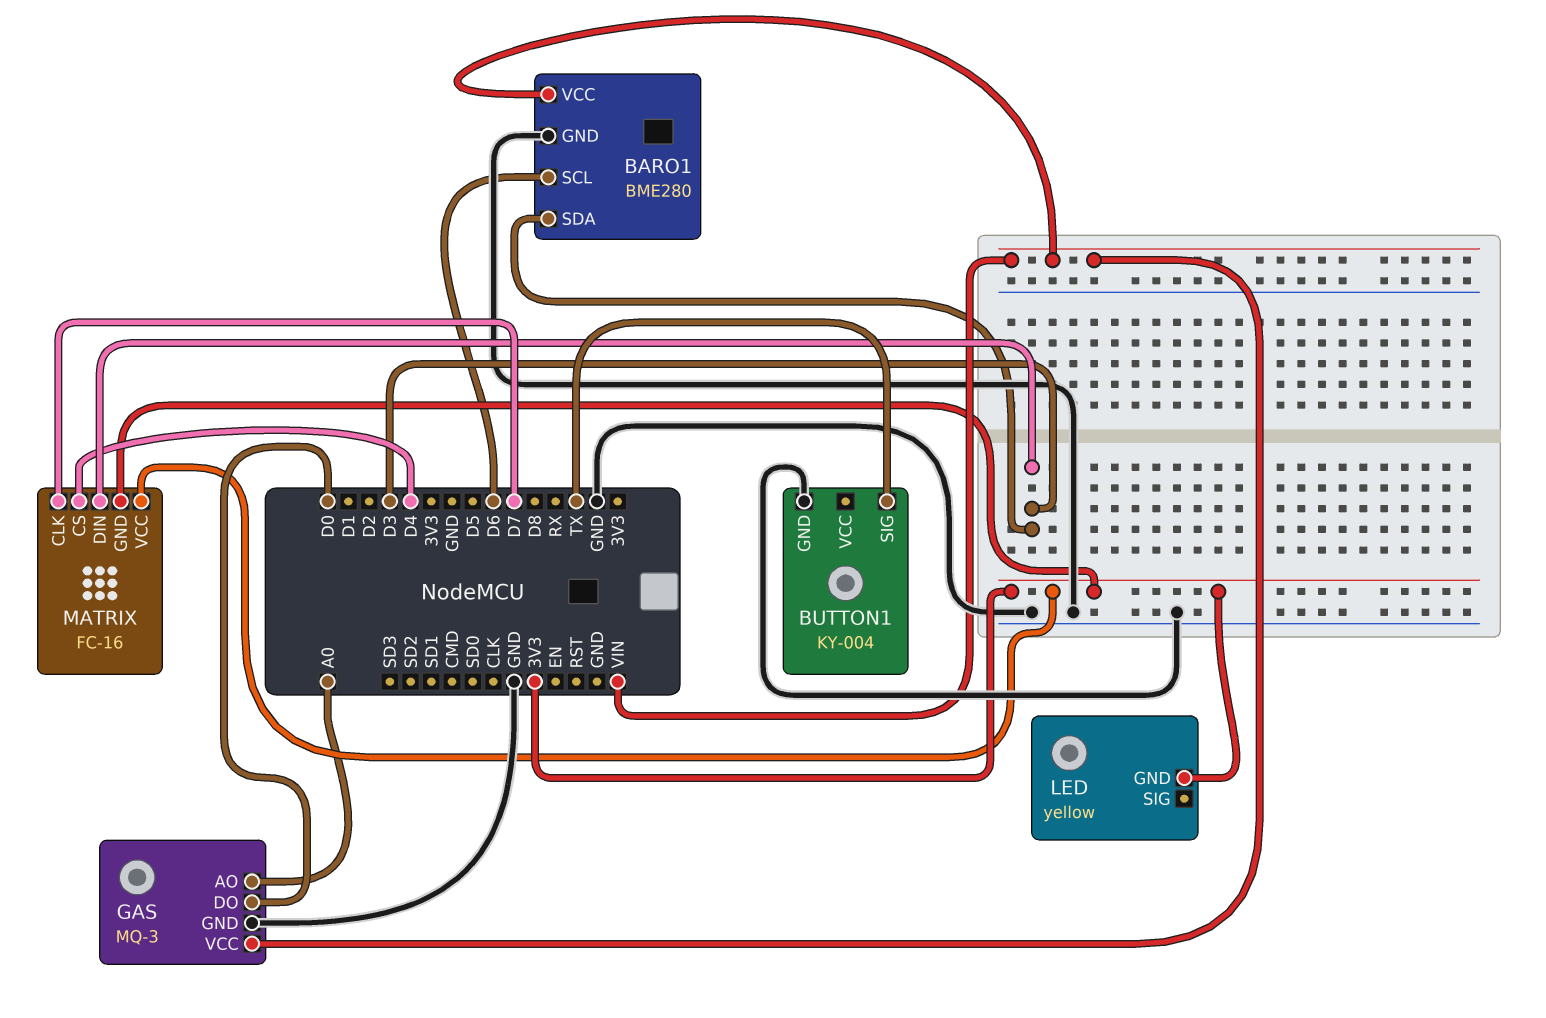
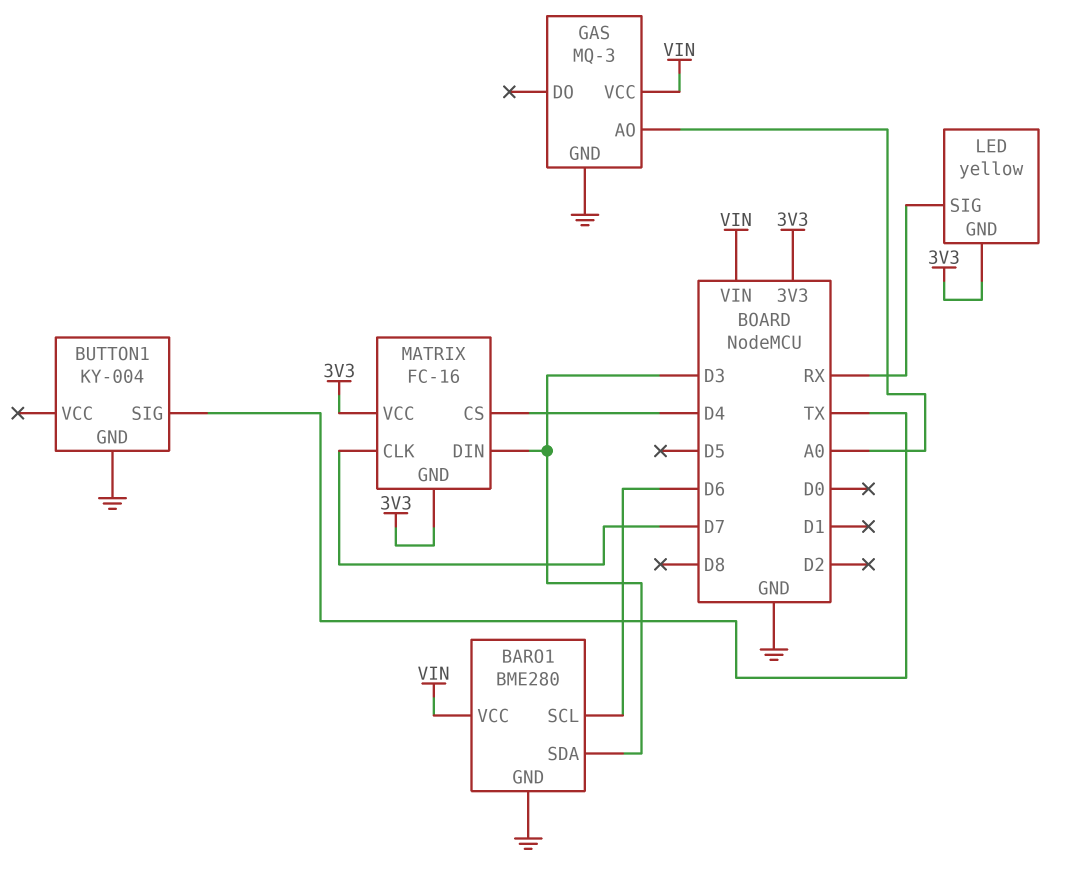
GAS pin DO: D0 -> none
LED pin SIG: none -> RX

